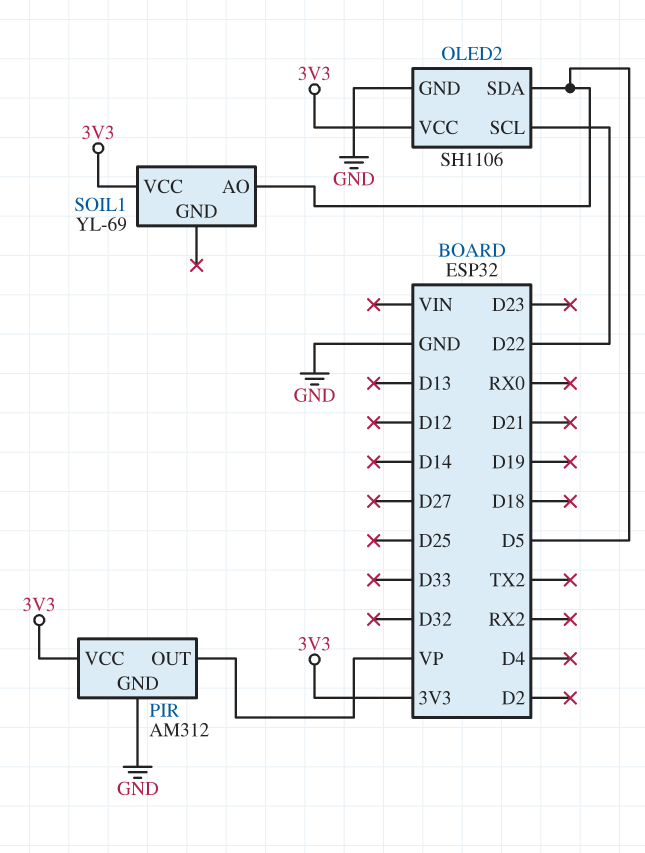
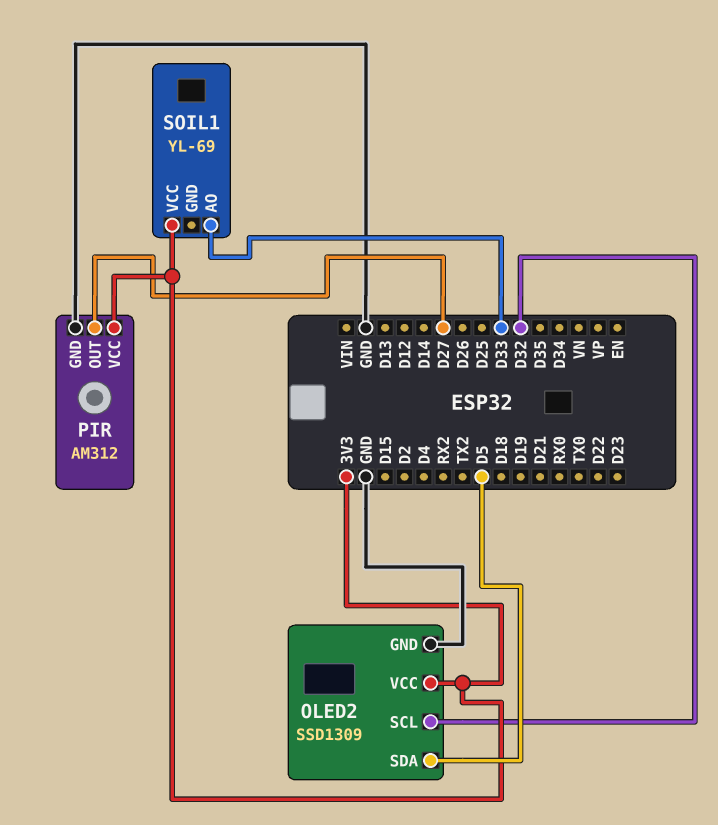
OLED2: SH1106 -> SSD1309
OLED2 pin SCL: D22 -> D32
PIR pin OUT: VP -> D27
SOIL1 pin AO: D5 -> D33

